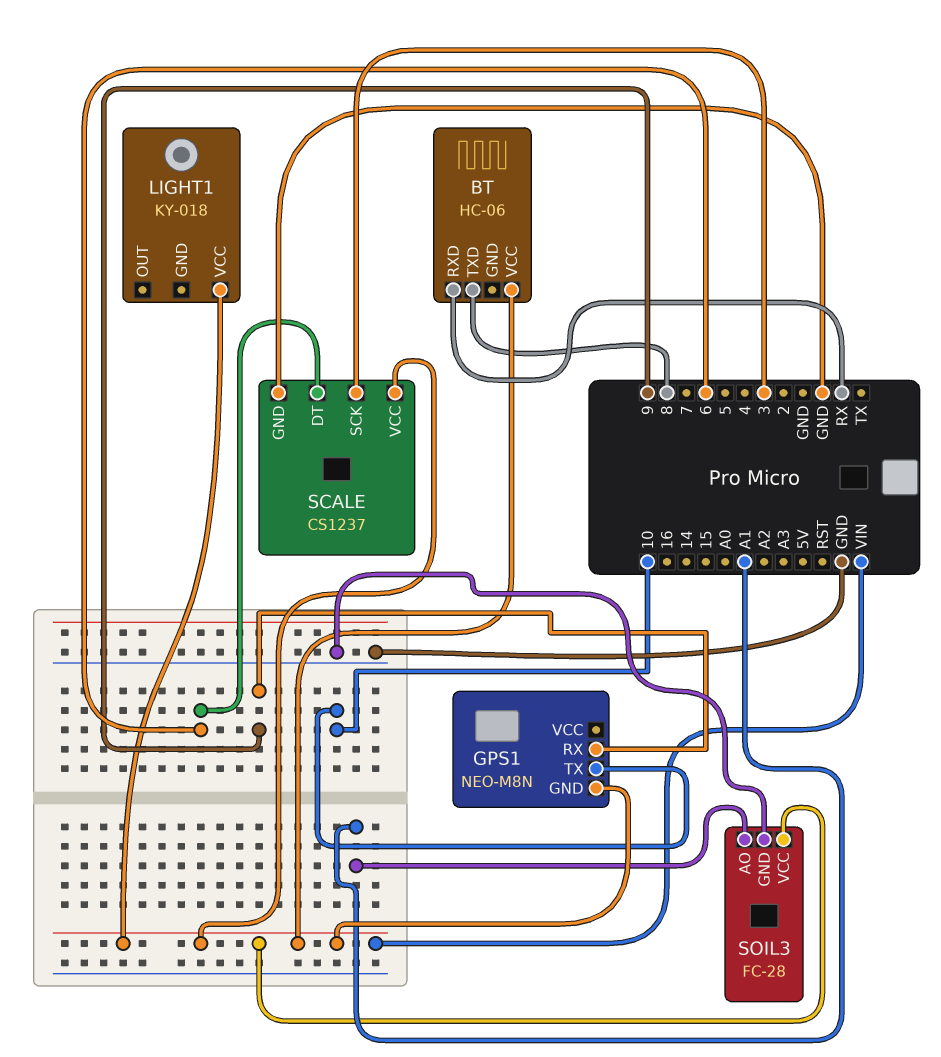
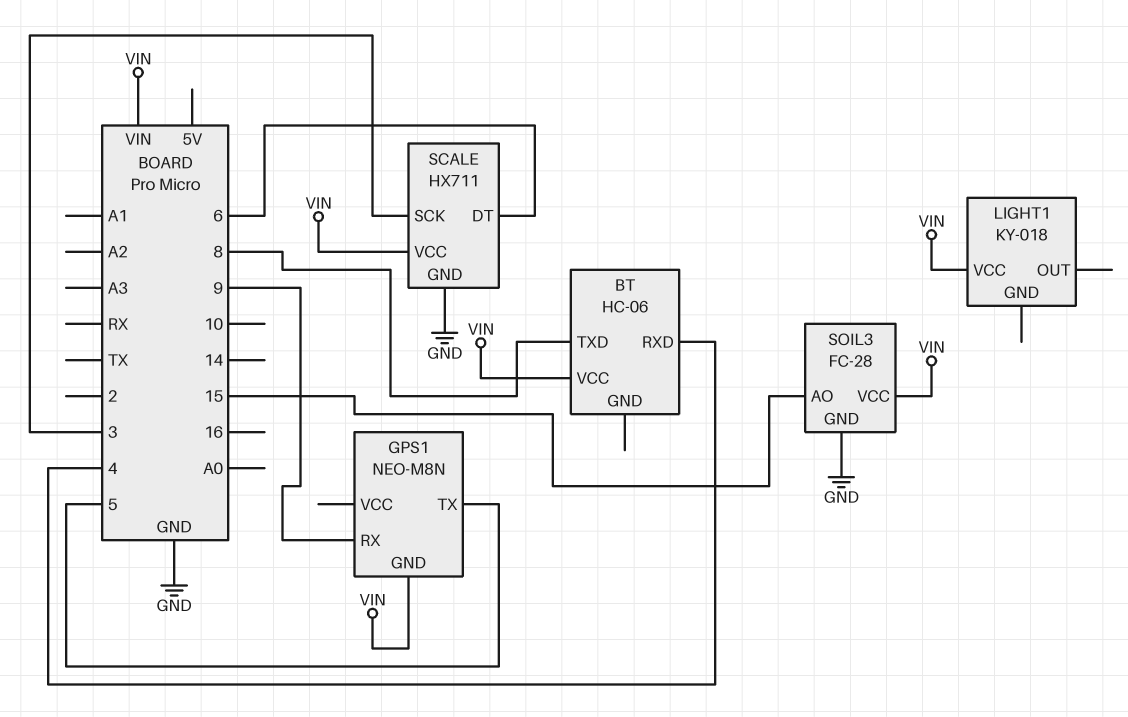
BT pin RXD: RX -> 4
GPS1 pin TX: 10 -> 5
SCALE: CS1237 -> HX711
SOIL3 pin AO: A1 -> 15

